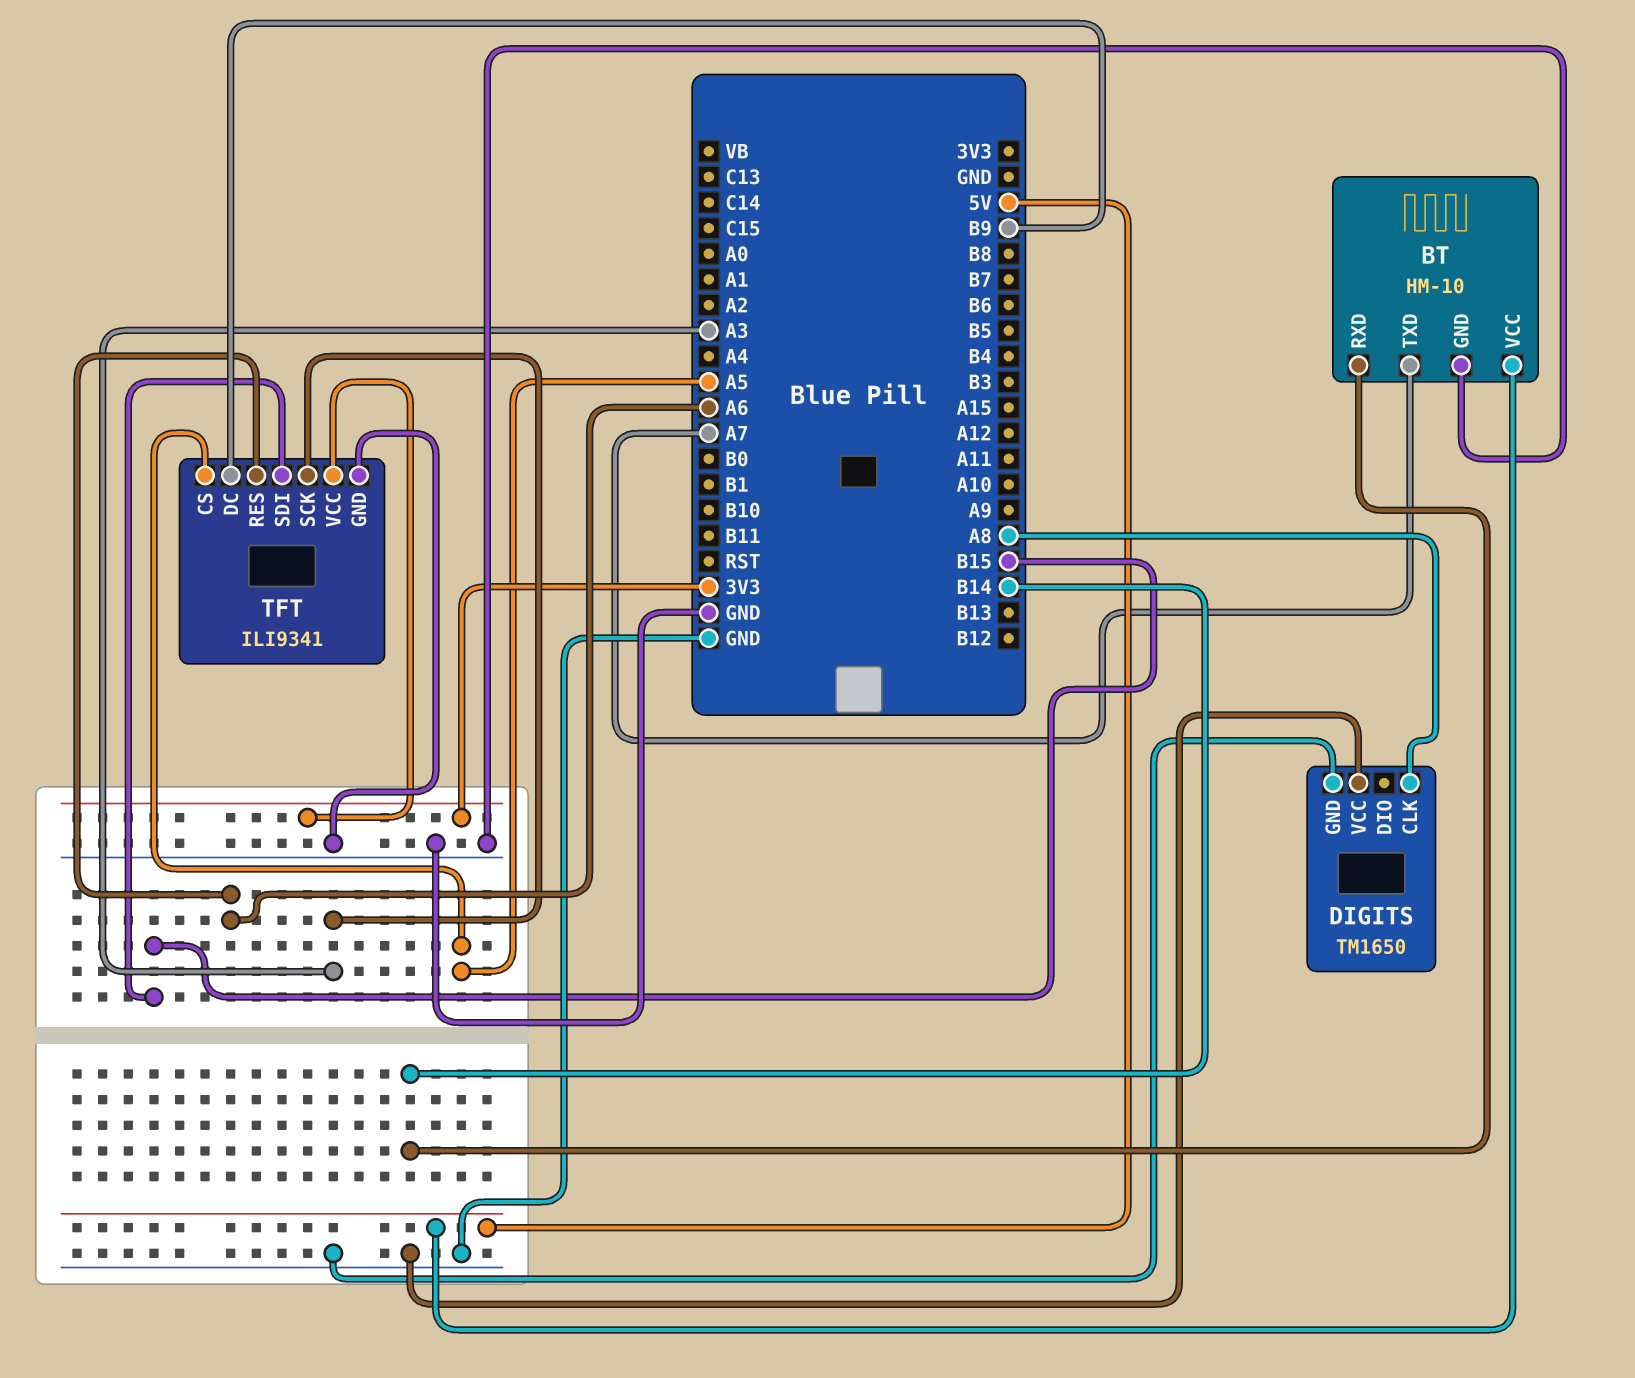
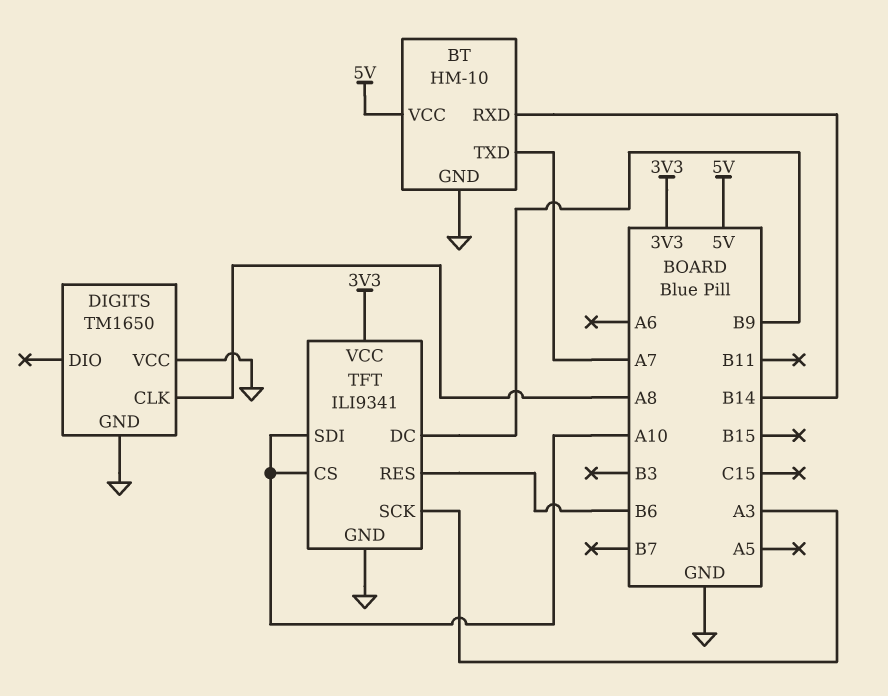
TFT pin CS: A5 -> A10
TFT pin RES: A6 -> B6
TFT pin SDI: B15 -> A10

